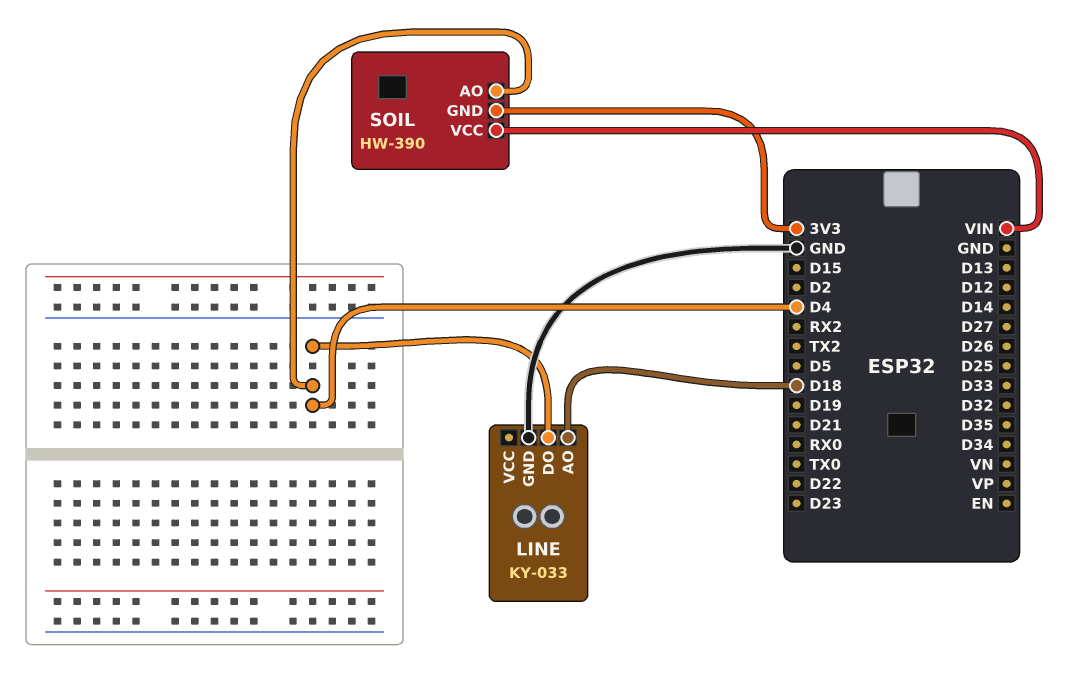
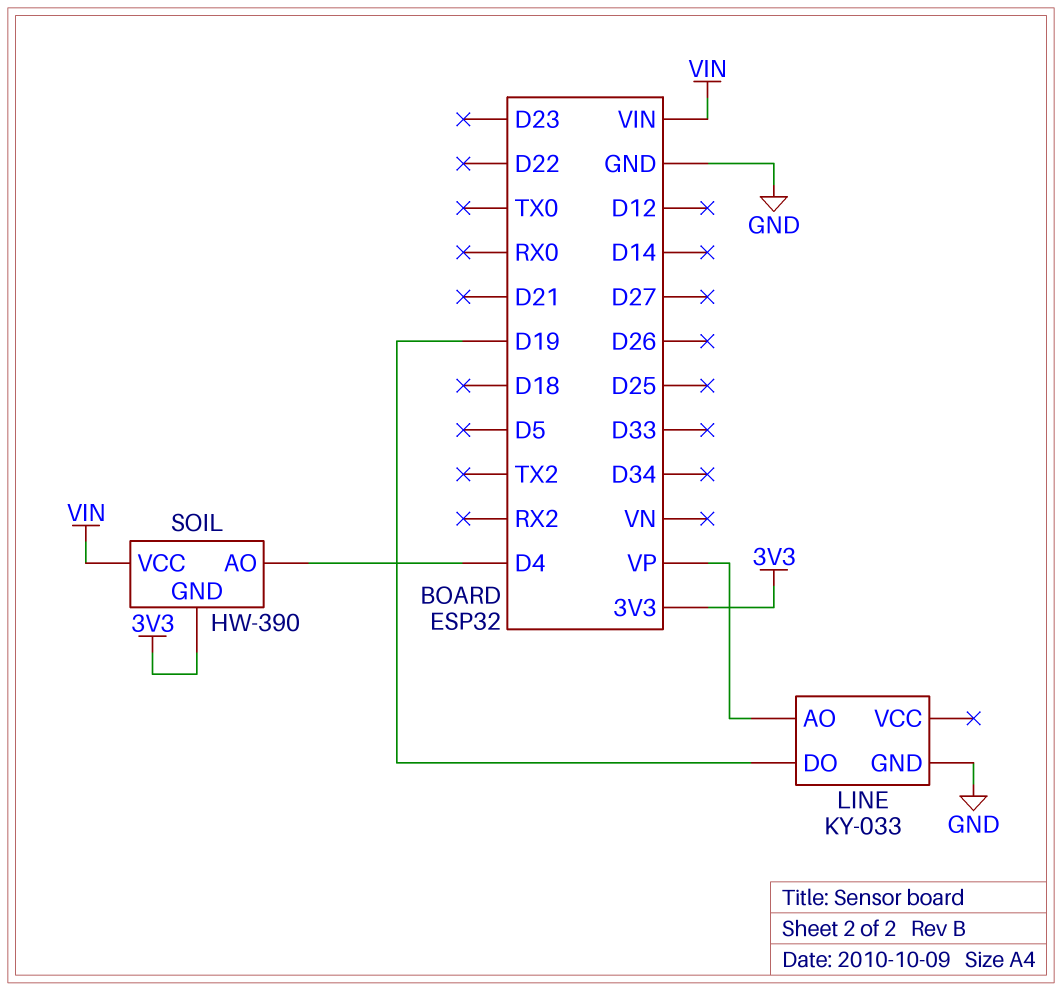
LINE pin AO: D18 -> VP
LINE pin DO: D4 -> D19

